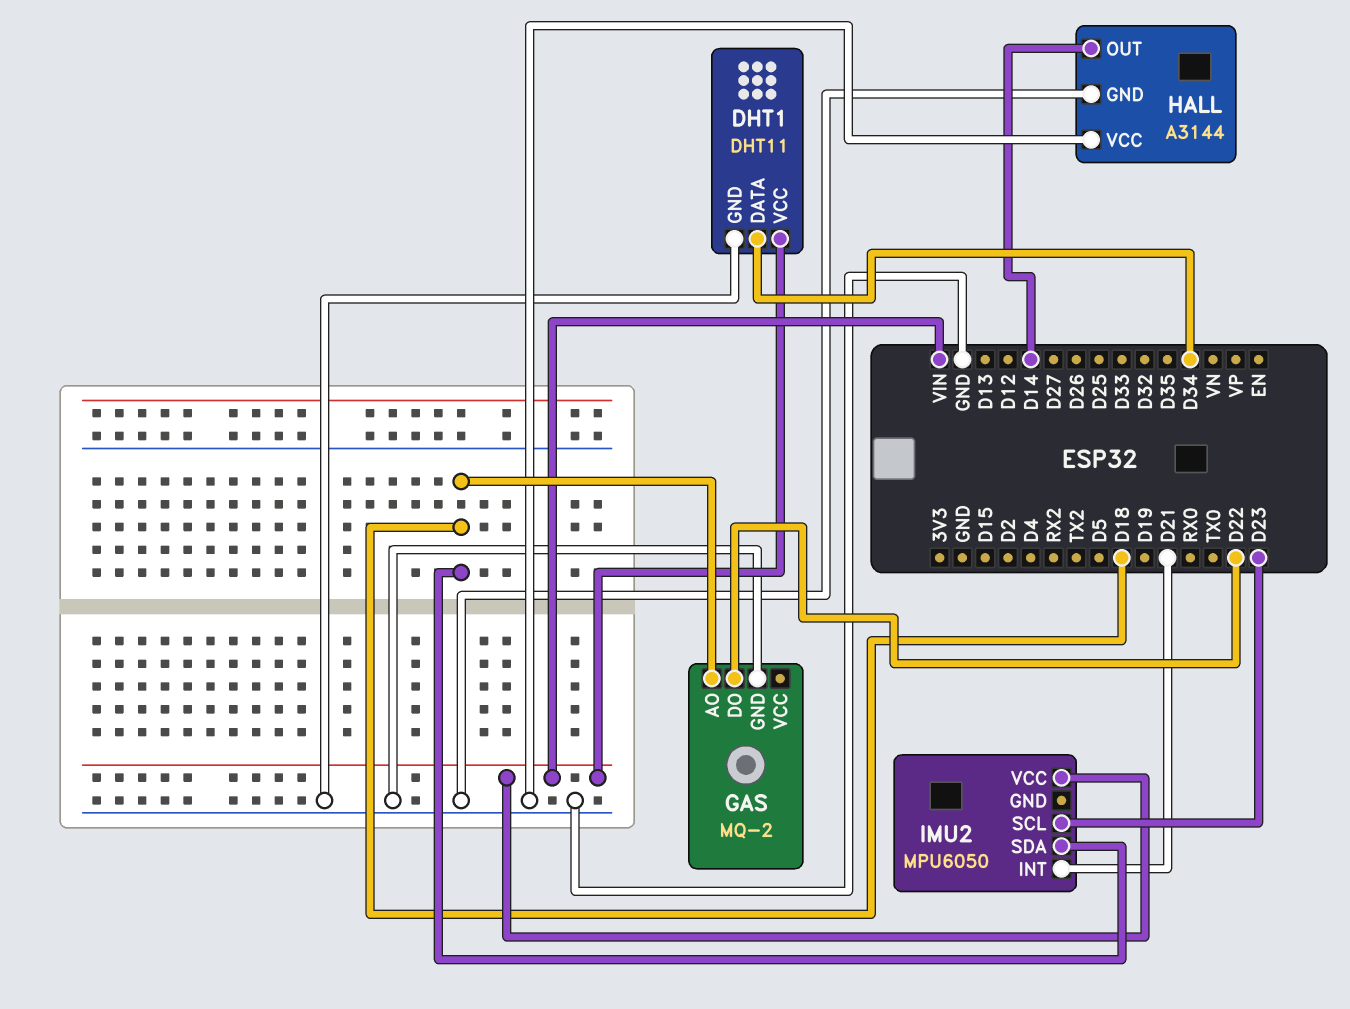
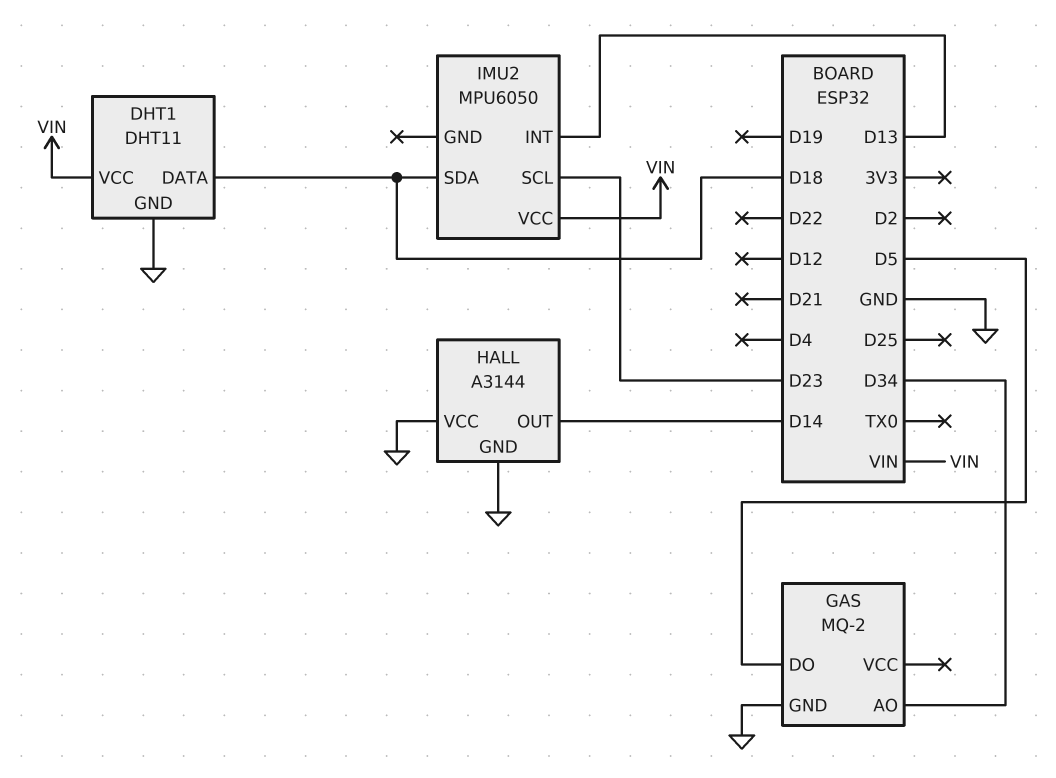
DHT1 pin DATA: D34 -> D18
GAS pin AO: D18 -> D34
GAS pin DO: D22 -> D5
IMU2 pin INT: D21 -> D13

